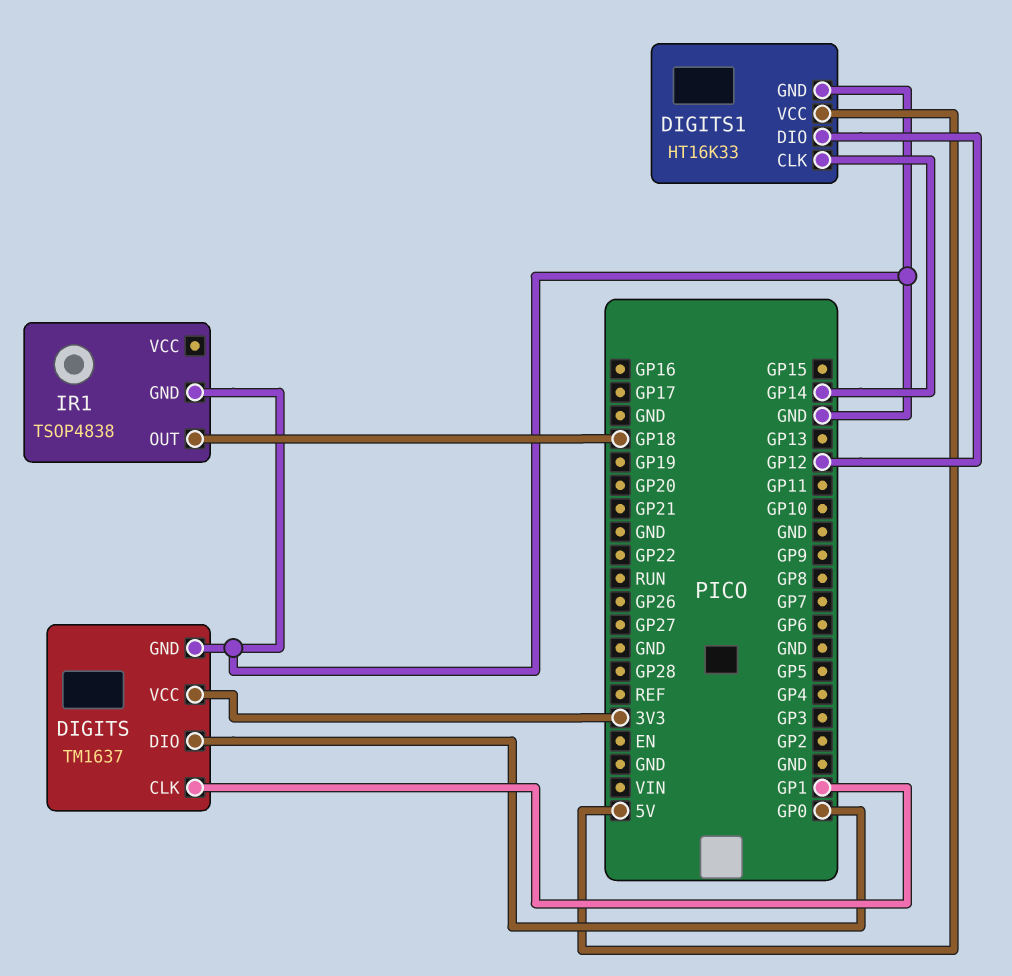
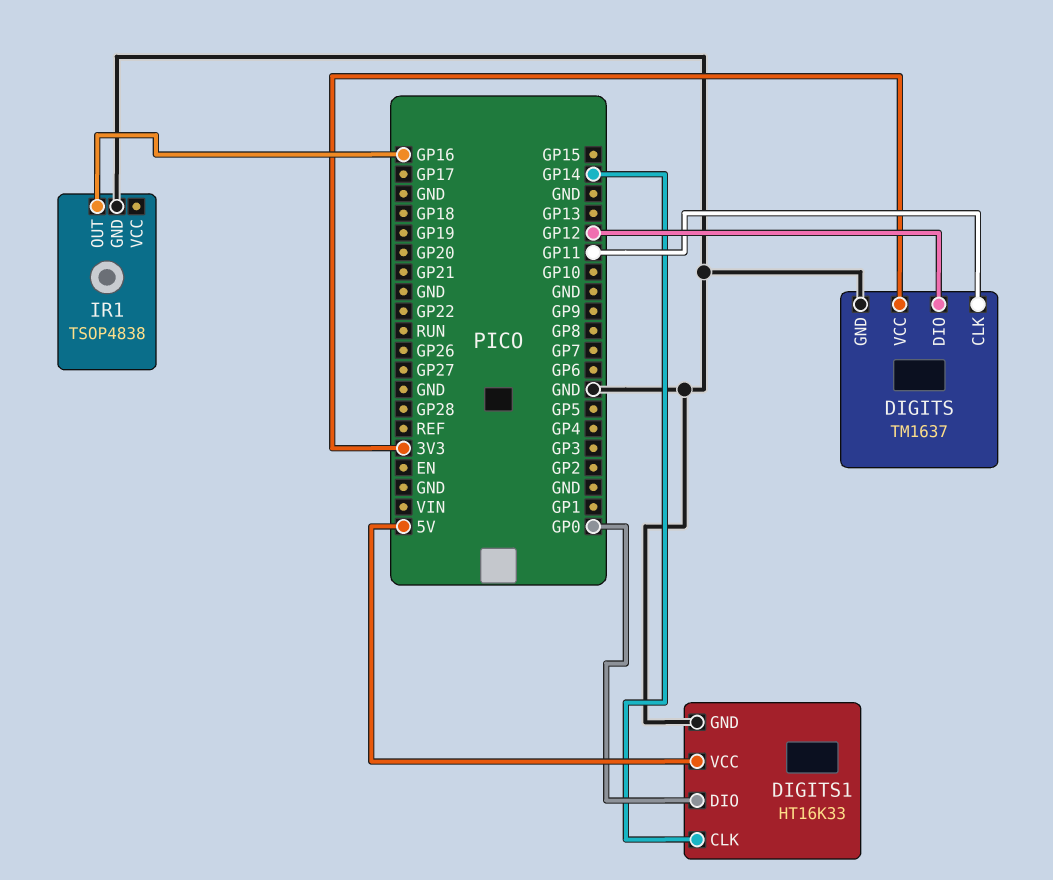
DIGITS pin CLK: GP1 -> GP11
DIGITS pin DIO: GP0 -> GP12
DIGITS1 pin DIO: GP12 -> GP0
IR1 pin OUT: GP18 -> GP16

